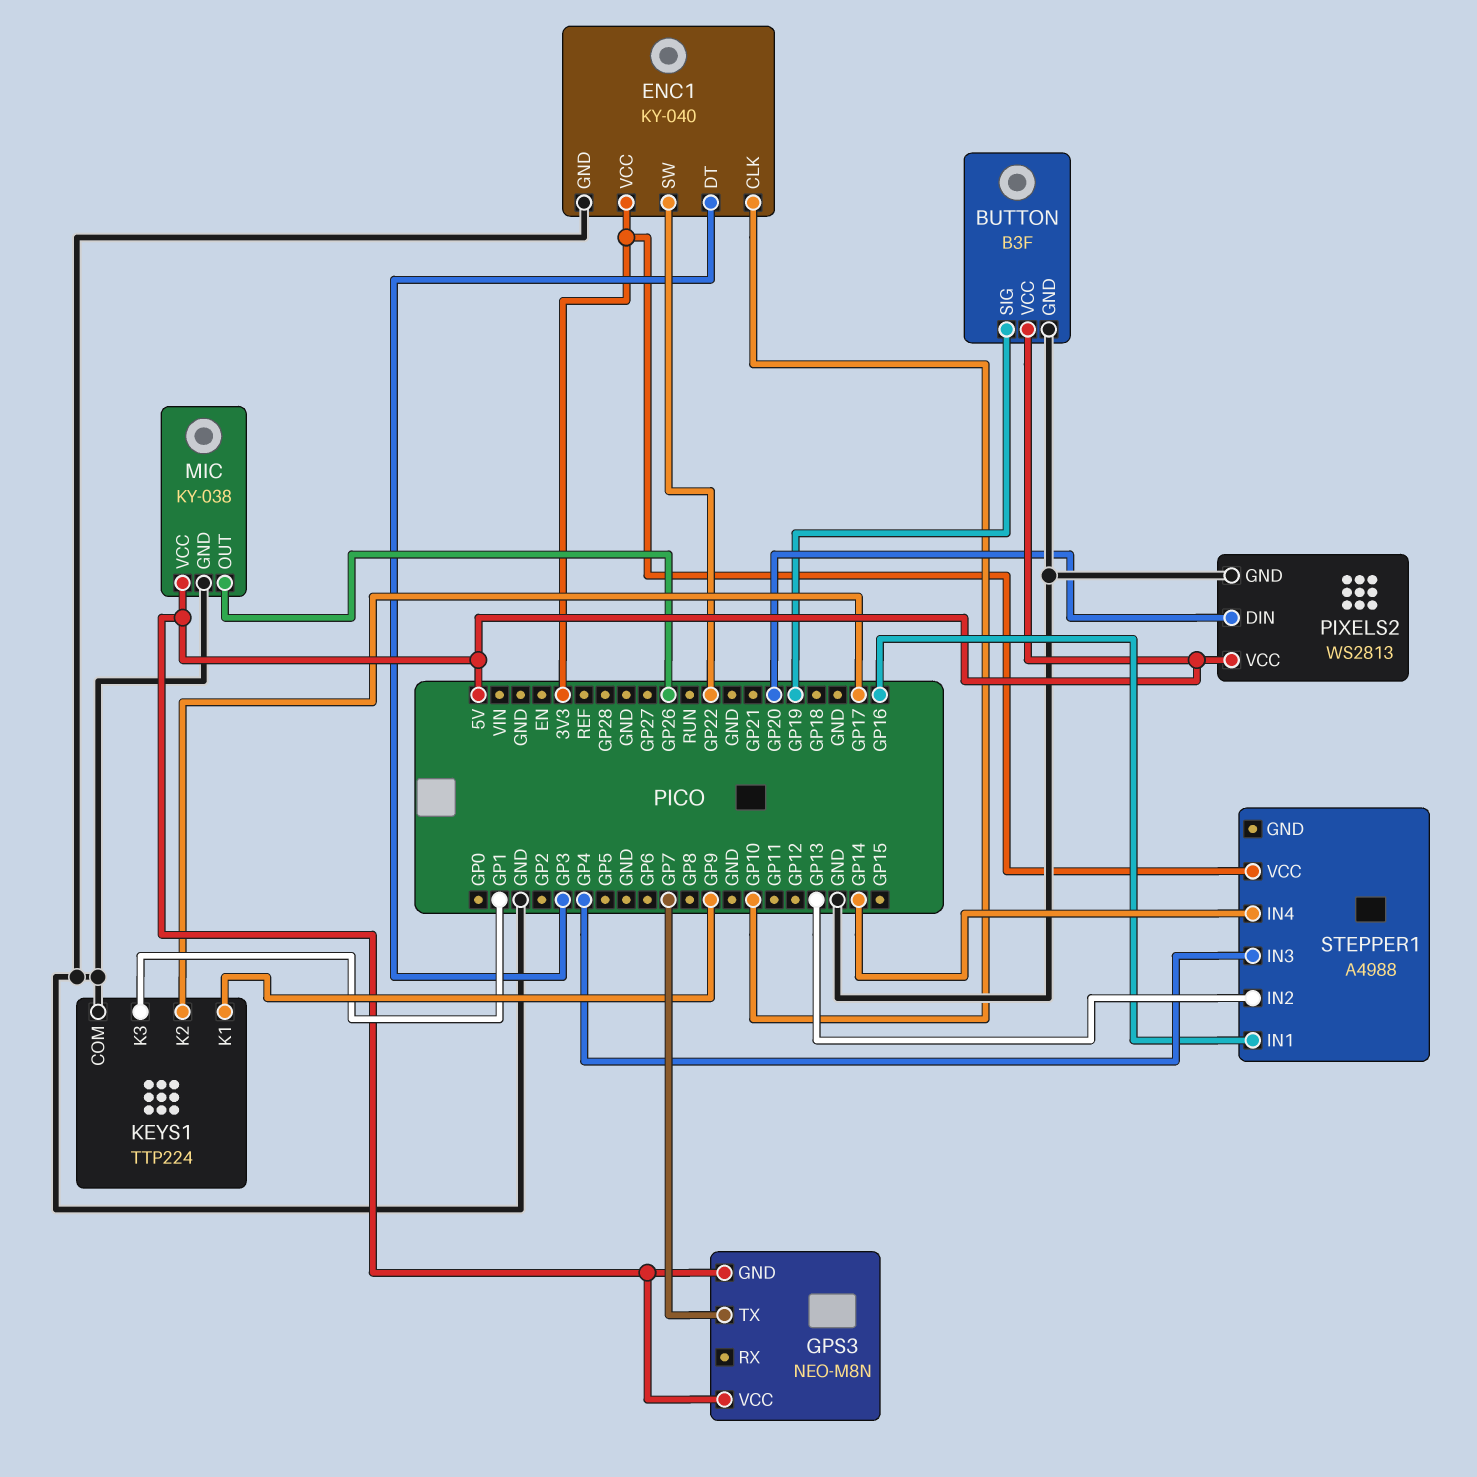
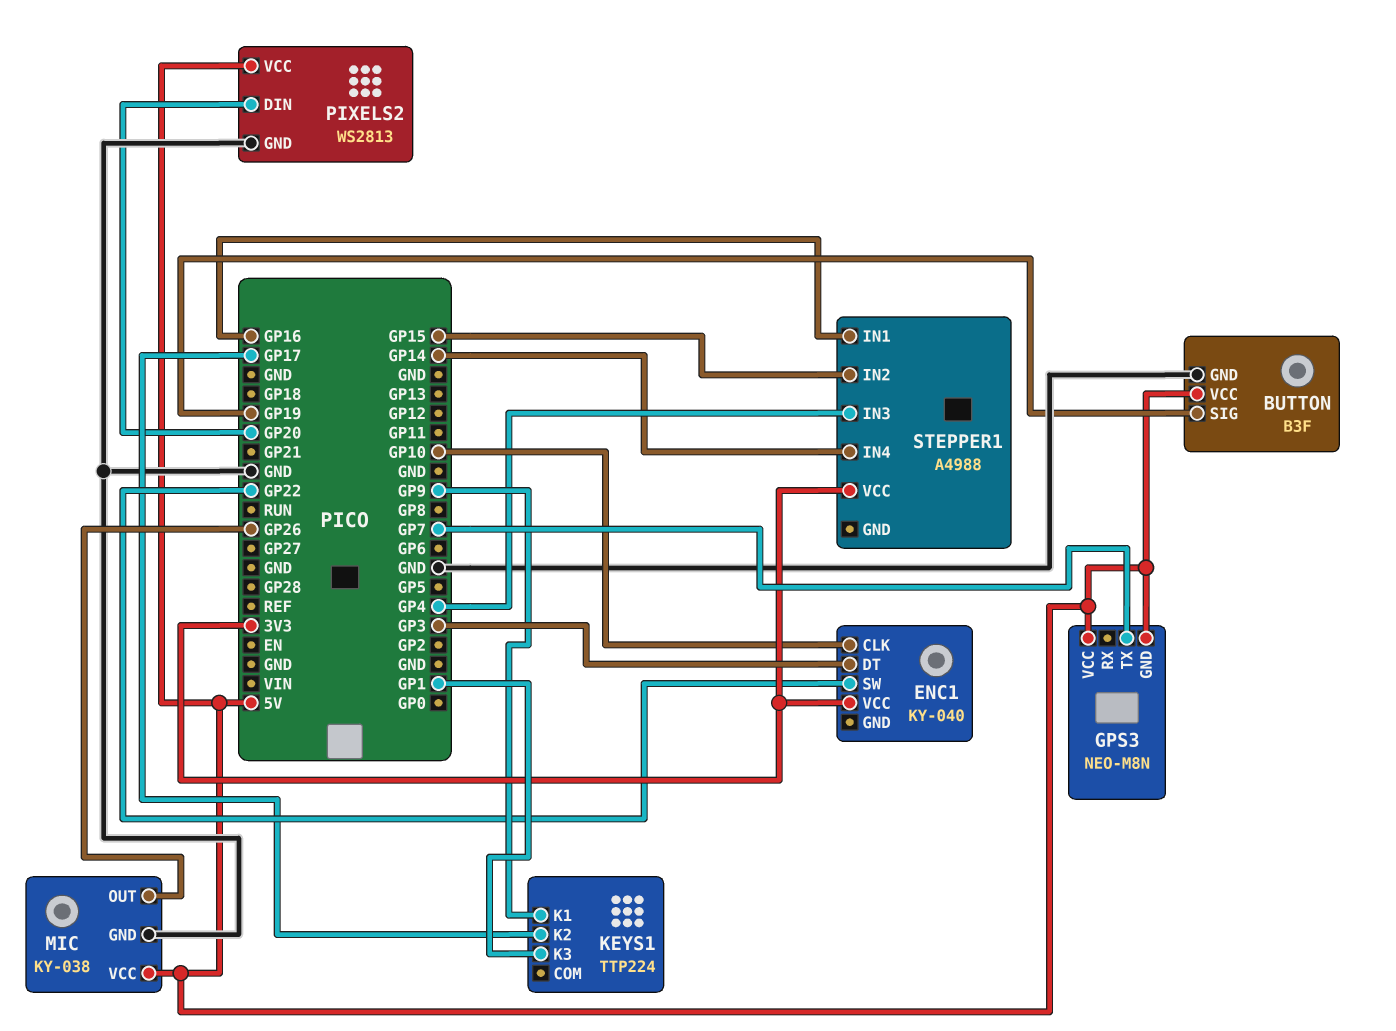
ENC1 pin GND: GND -> none
KEYS1 pin COM: GND -> none
STEPPER1 pin IN2: GP13 -> GP15

